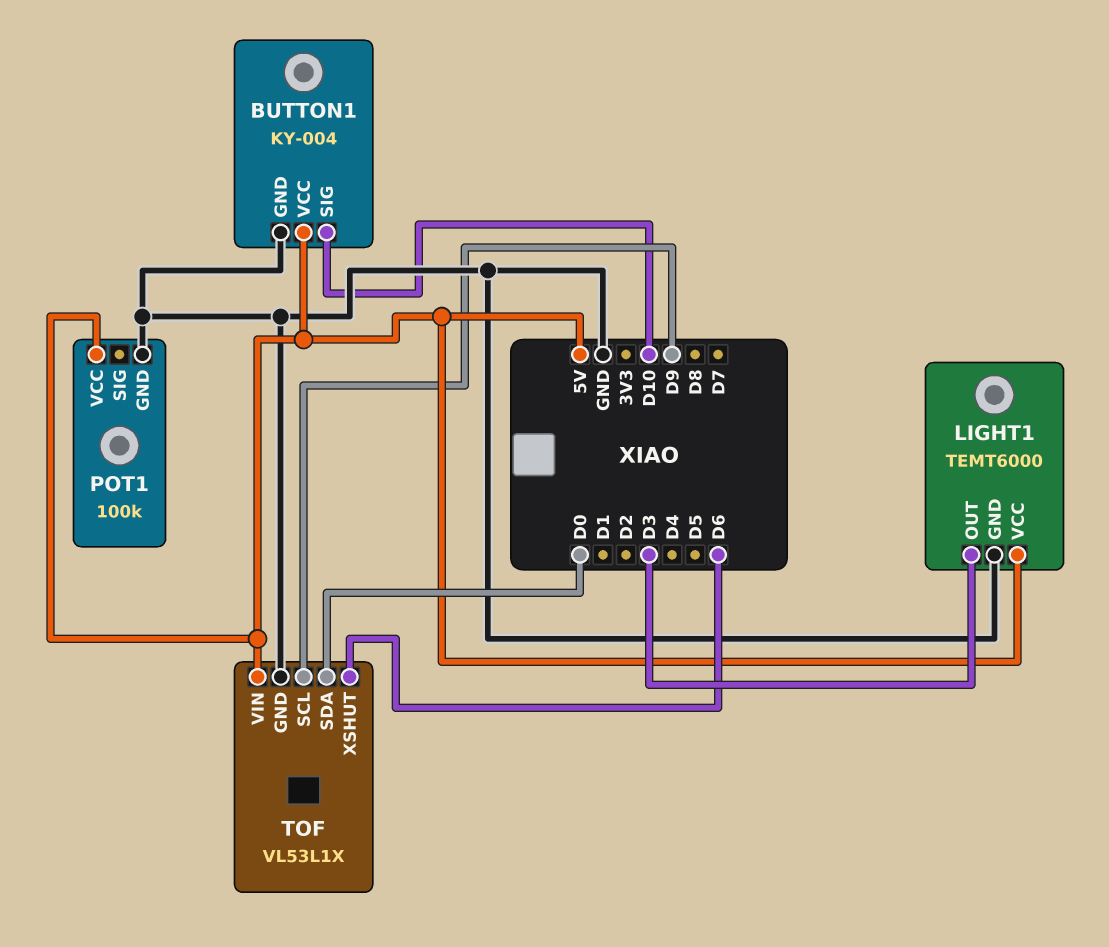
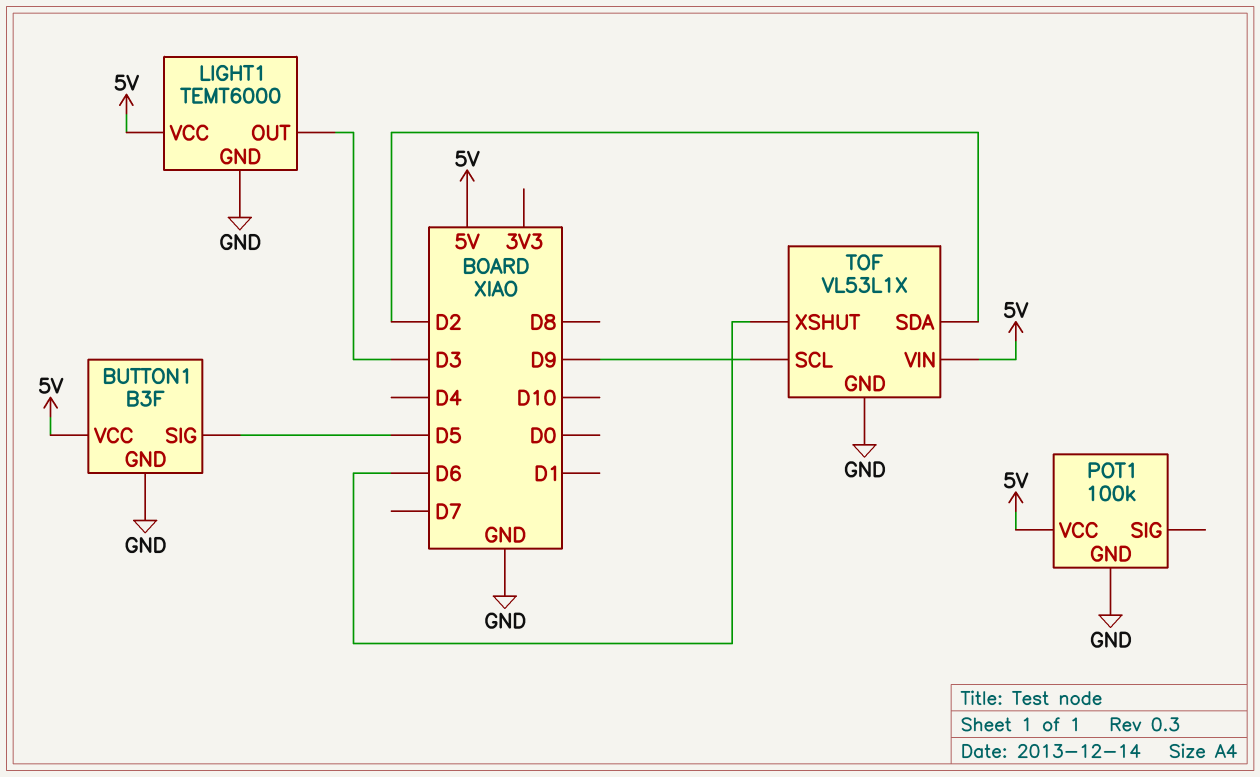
BUTTON1: KY-004 -> B3F
BUTTON1 pin SIG: D10 -> D5
TOF pin SDA: D0 -> D2

